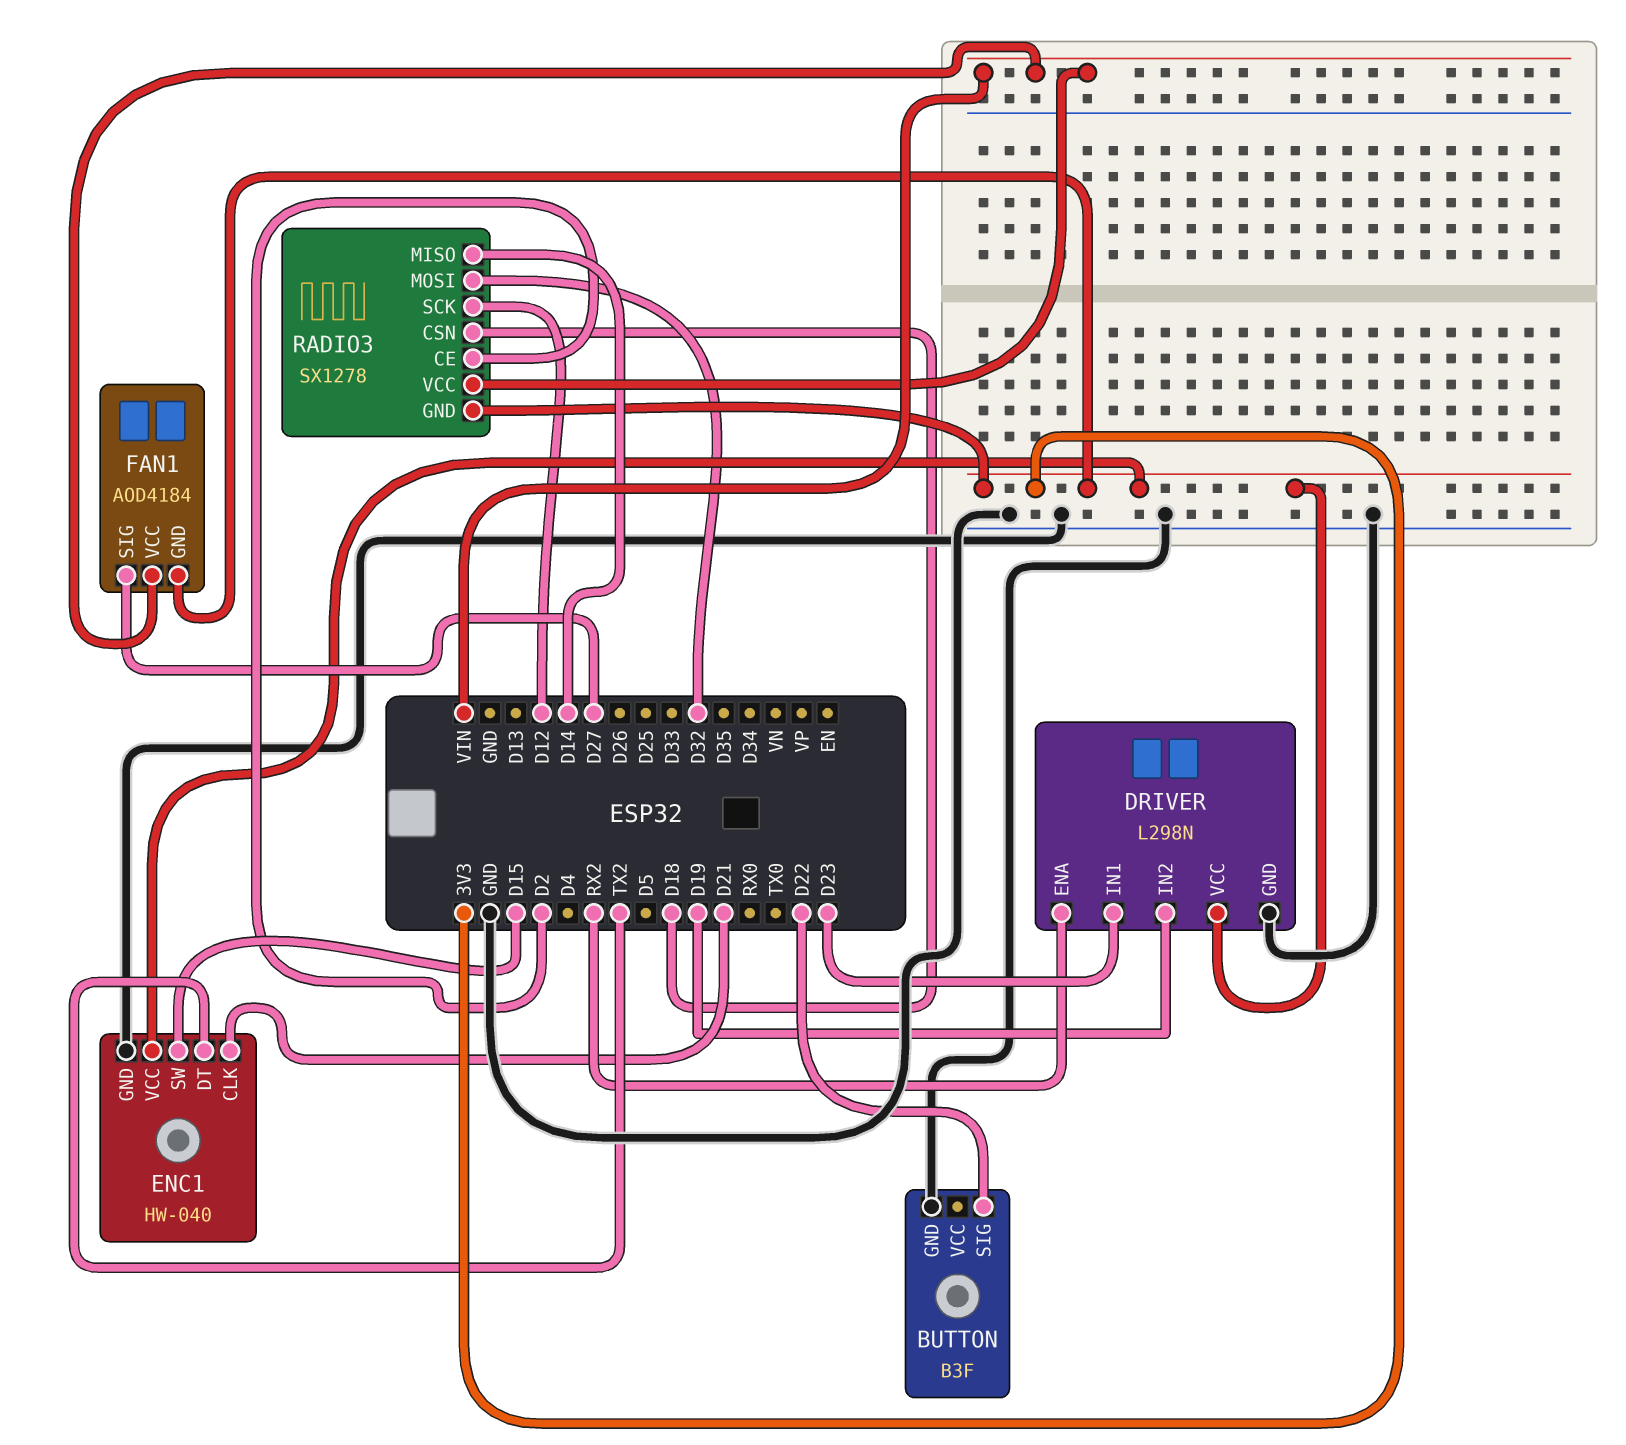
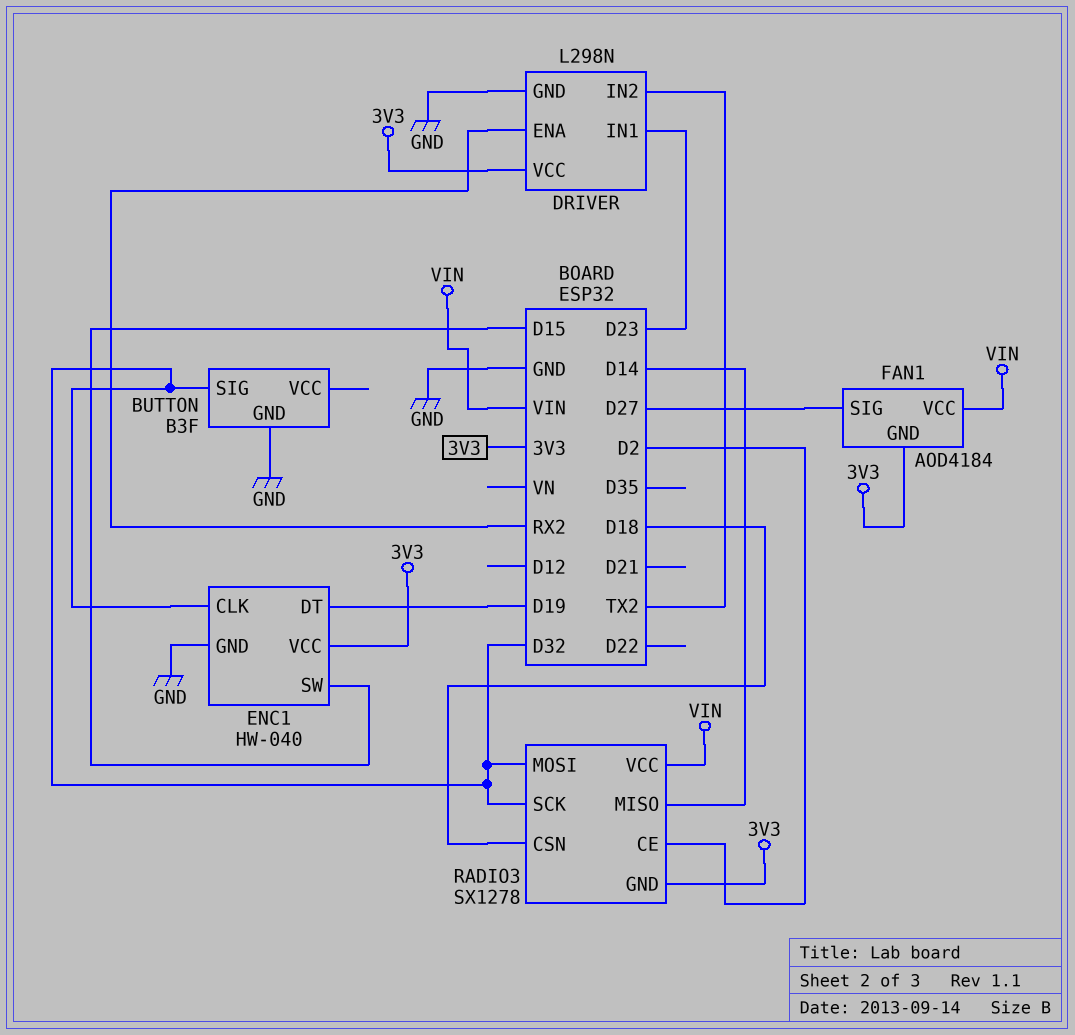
BUTTON pin SIG: D22 -> D32
DRIVER pin IN2: D19 -> TX2
ENC1 pin CLK: D21 -> D32
ENC1 pin DT: TX2 -> D19
RADIO3 pin SCK: D12 -> D32

